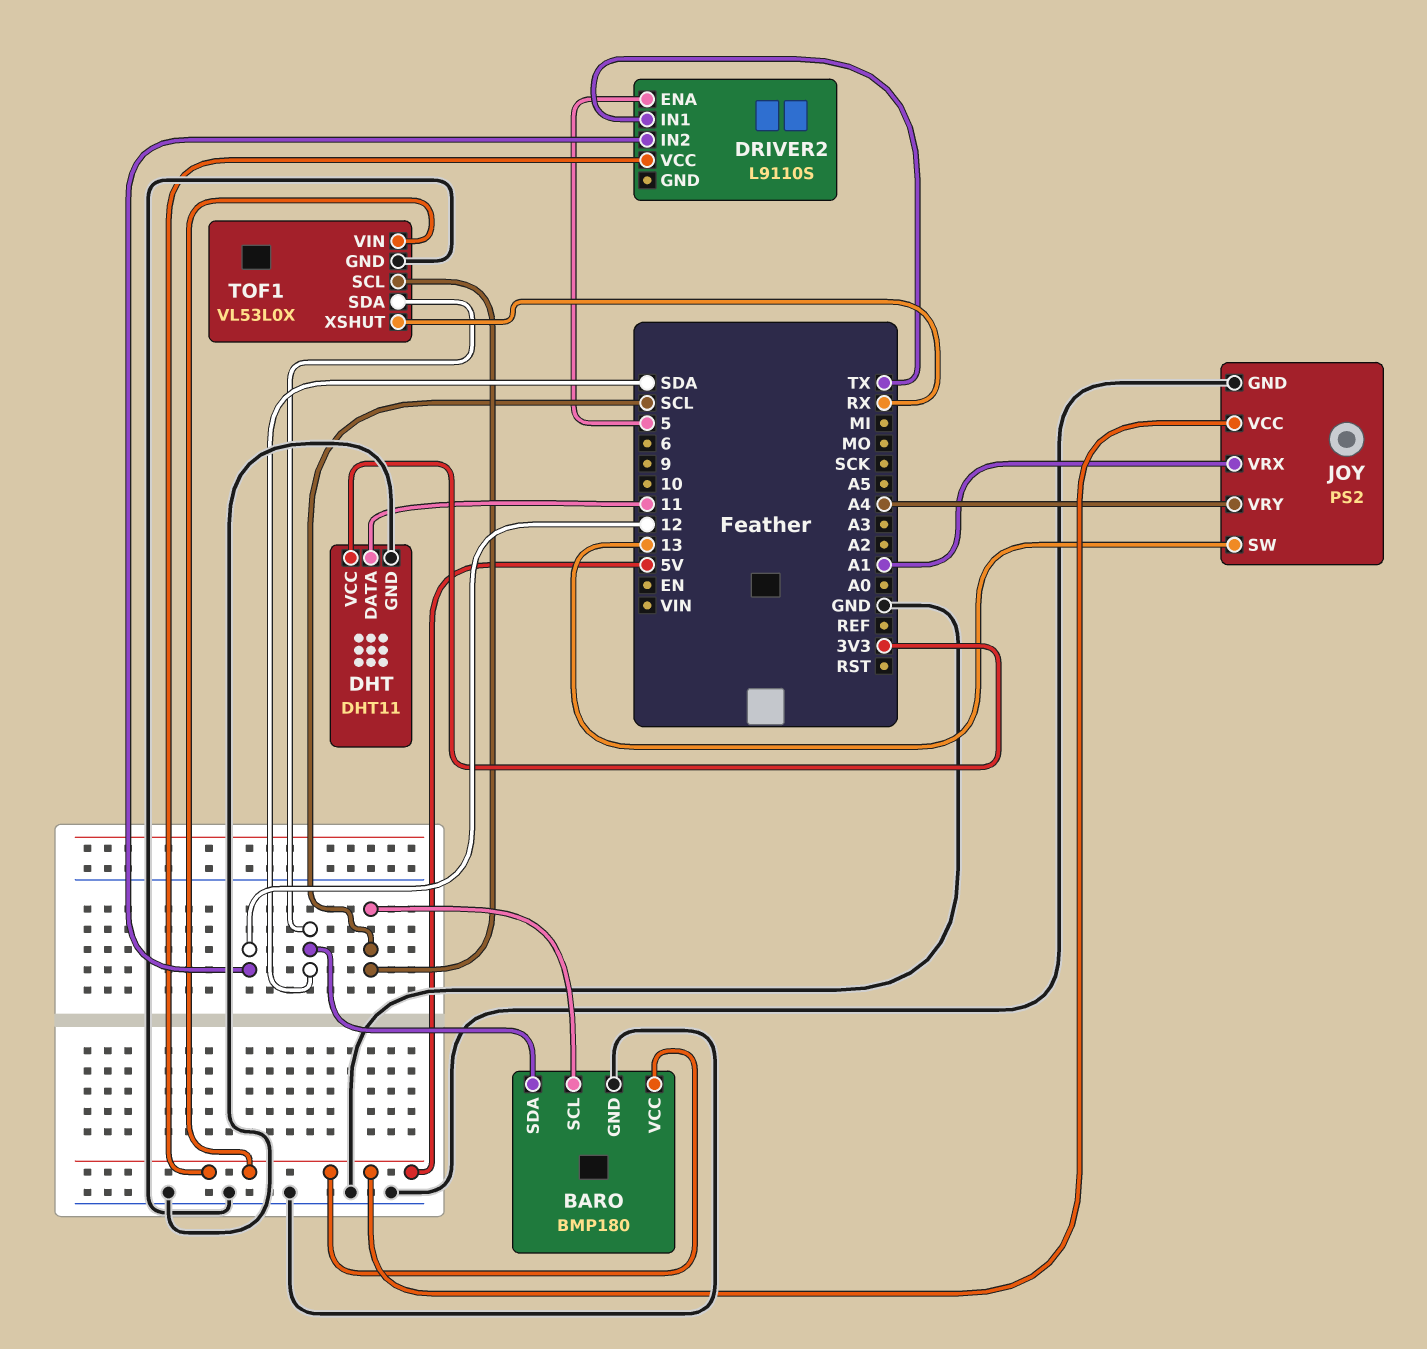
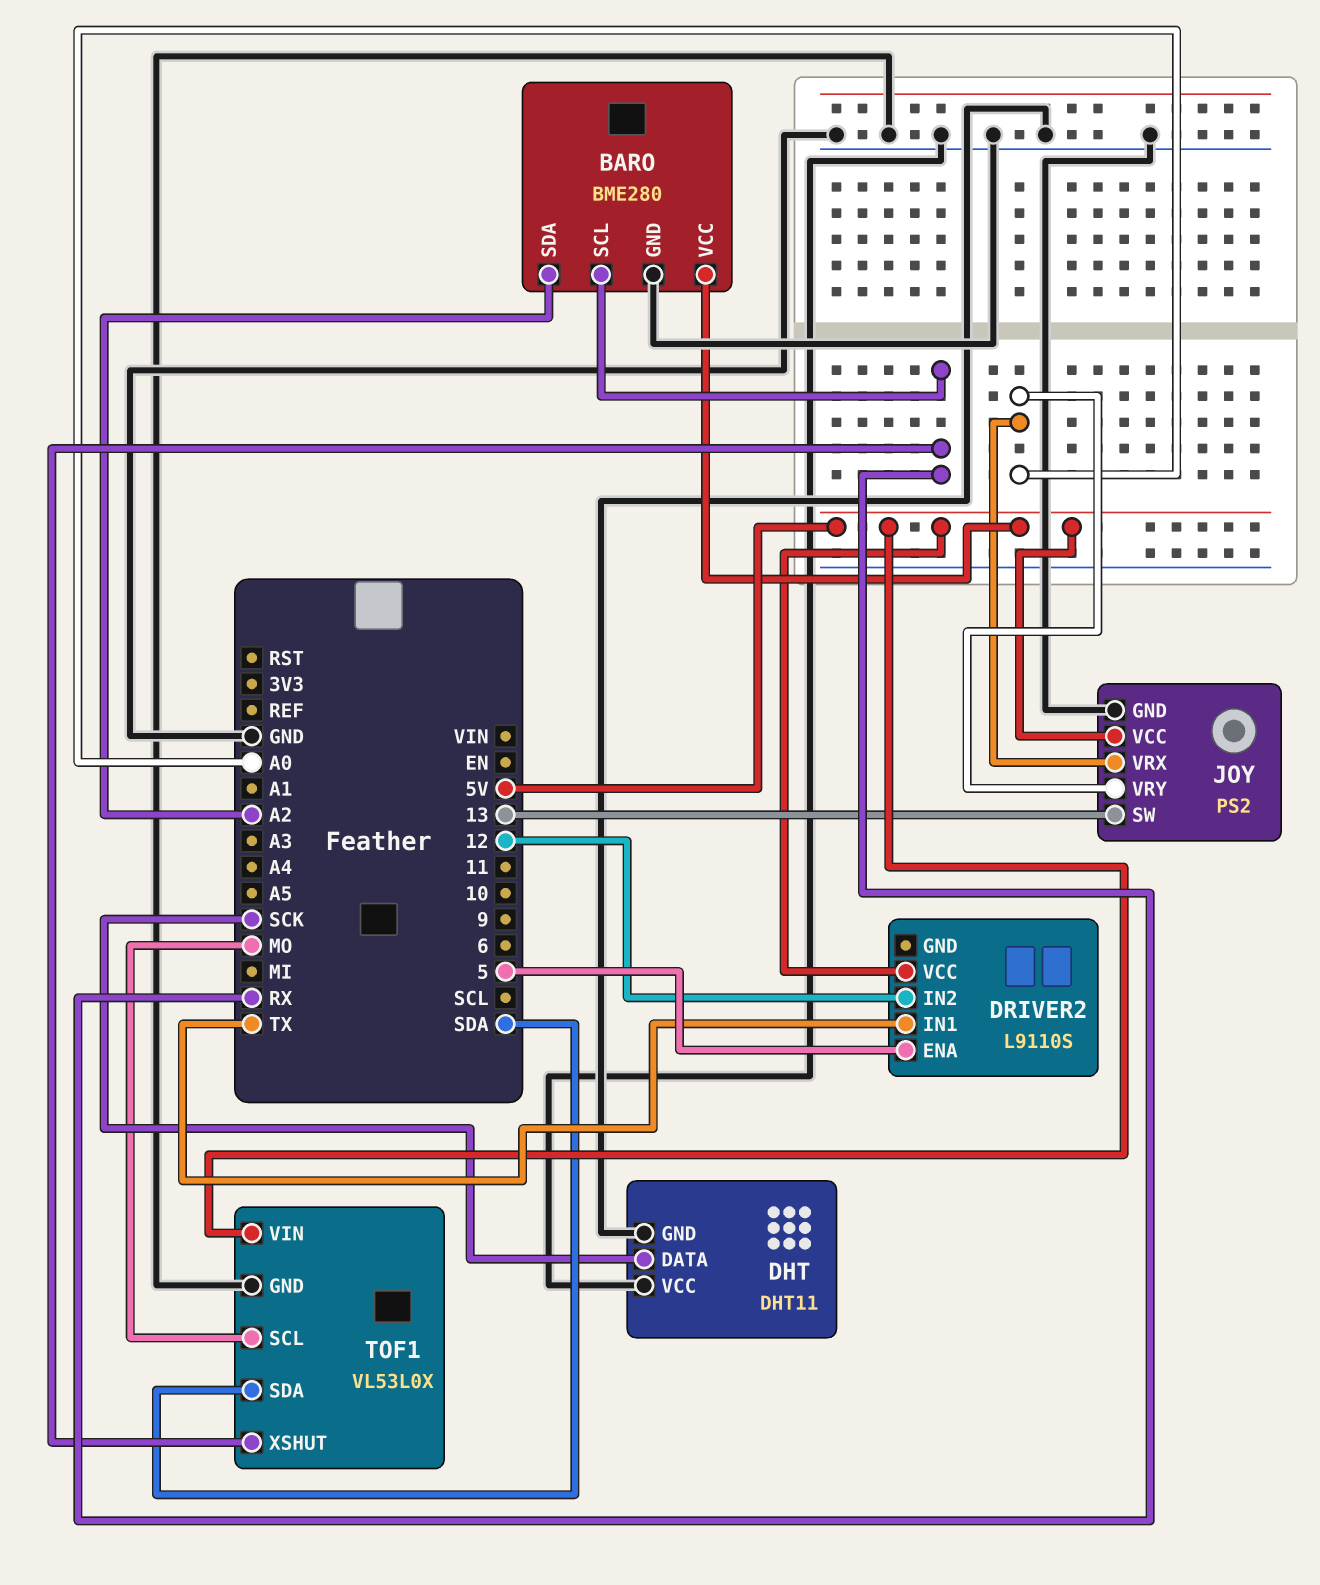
BARO: BMP180 -> BME280
BARO pin SCL: SCL -> RX
BARO pin SDA: SDA -> A2
DHT pin DATA: 11 -> SCK
DHT pin VCC: 3V3 -> GND
JOY pin VRX: A1 -> A0
JOY pin VRY: A4 -> A0
TOF1 pin SCL: SCL -> MO

